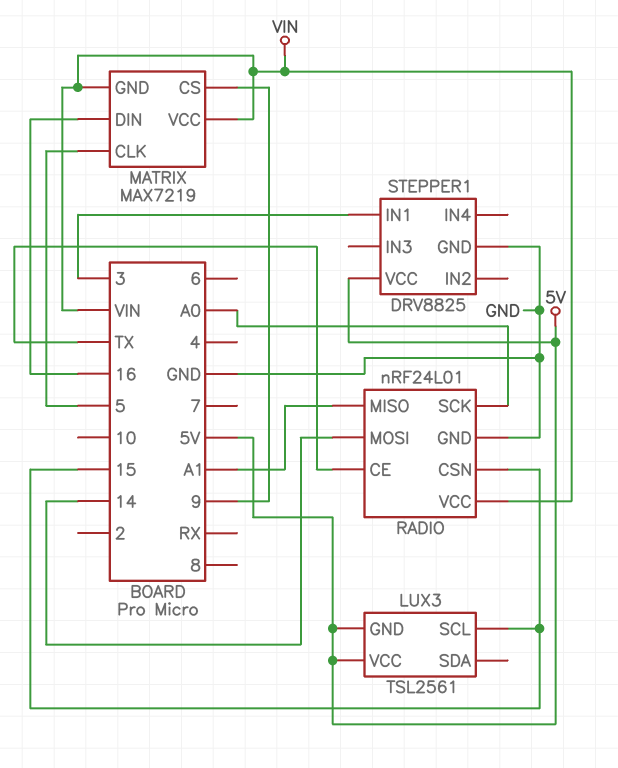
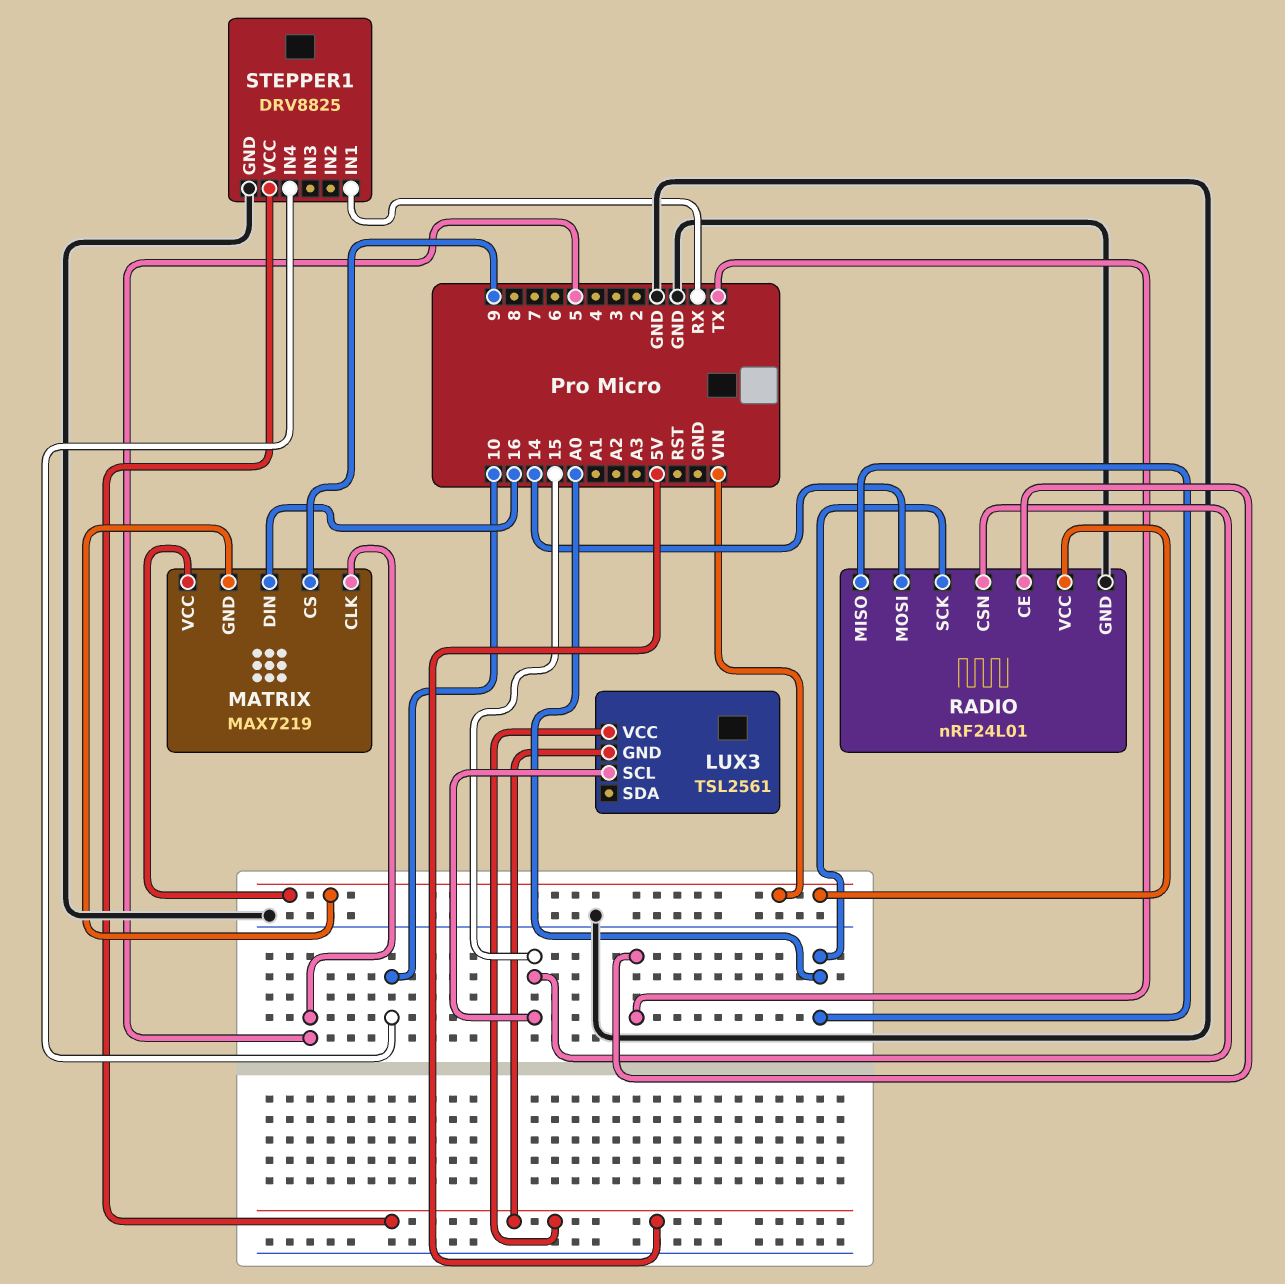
RADIO pin MISO: A1 -> A0
STEPPER1 pin IN1: 3 -> RX
STEPPER1 pin IN4: none -> 10

